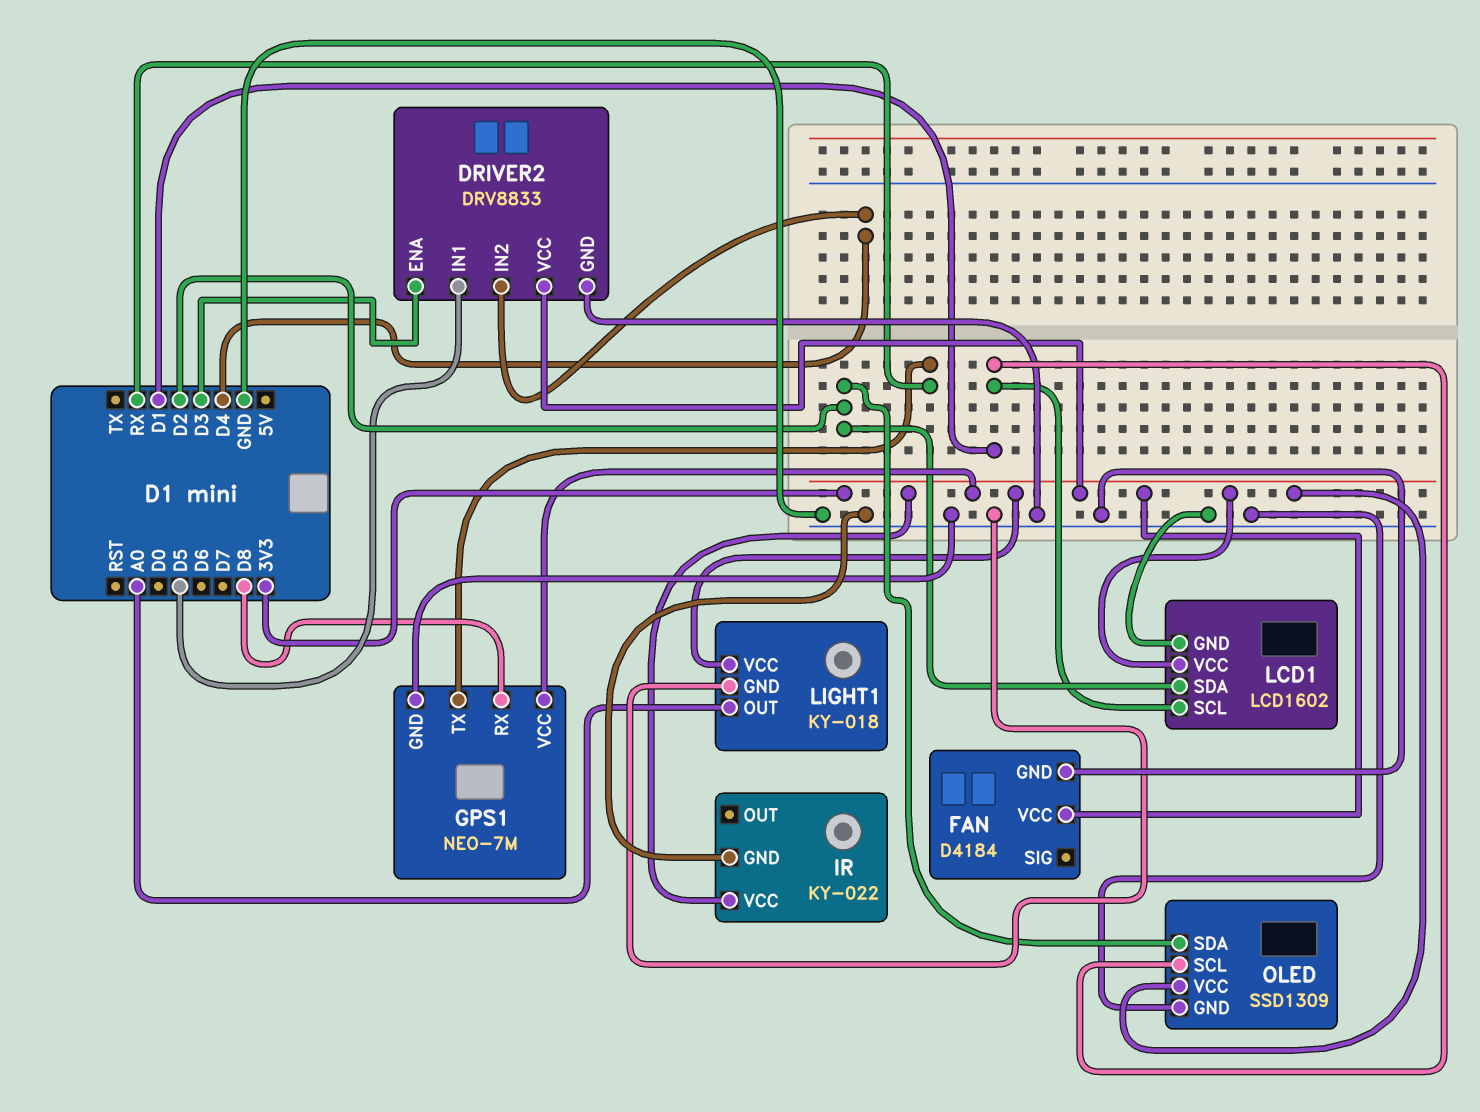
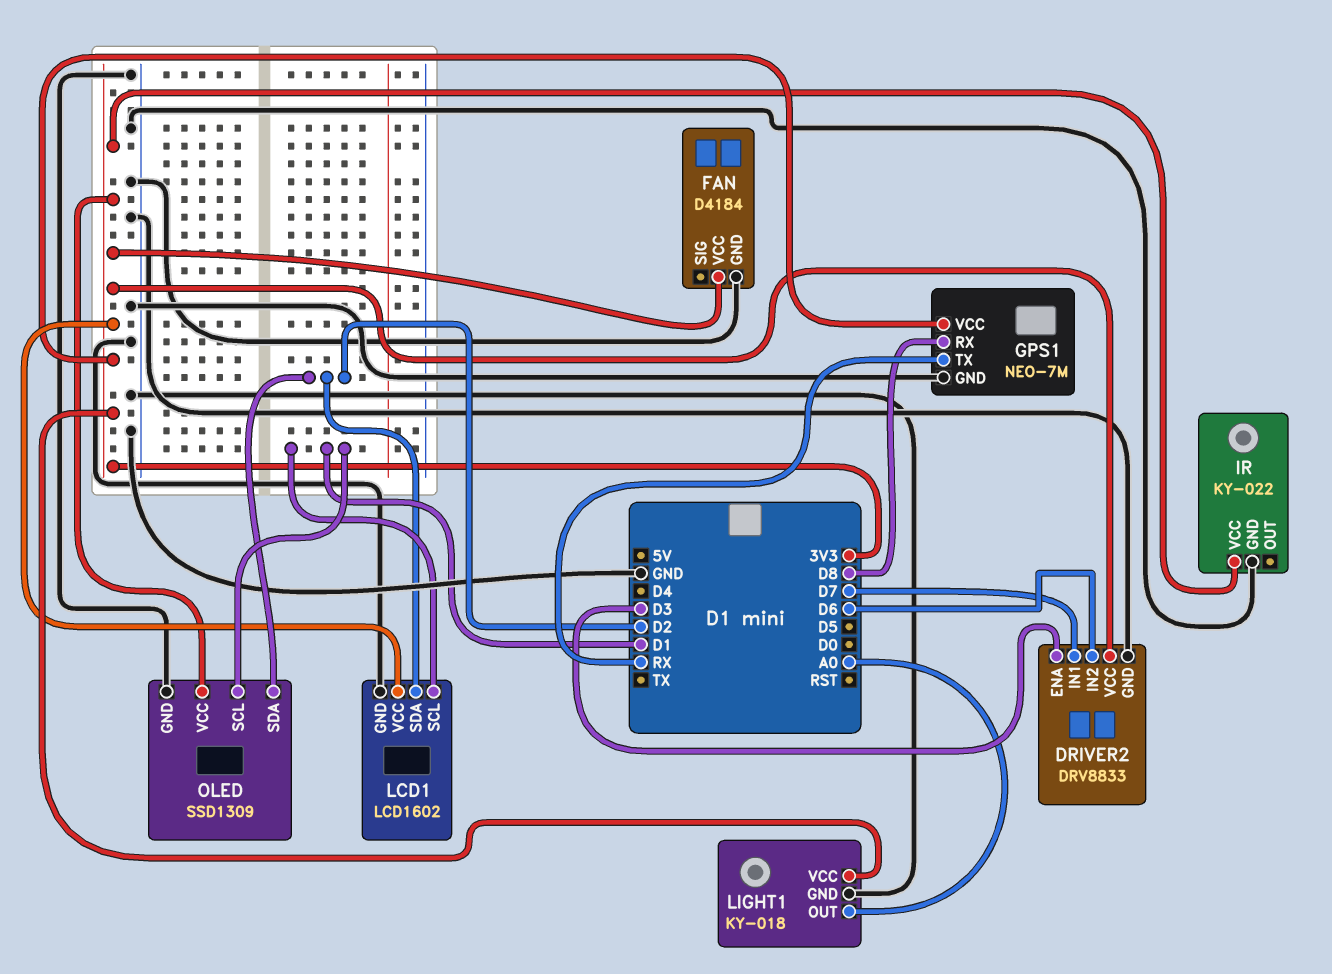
DRIVER2 pin IN1: D5 -> D7
DRIVER2 pin IN2: D4 -> D6

